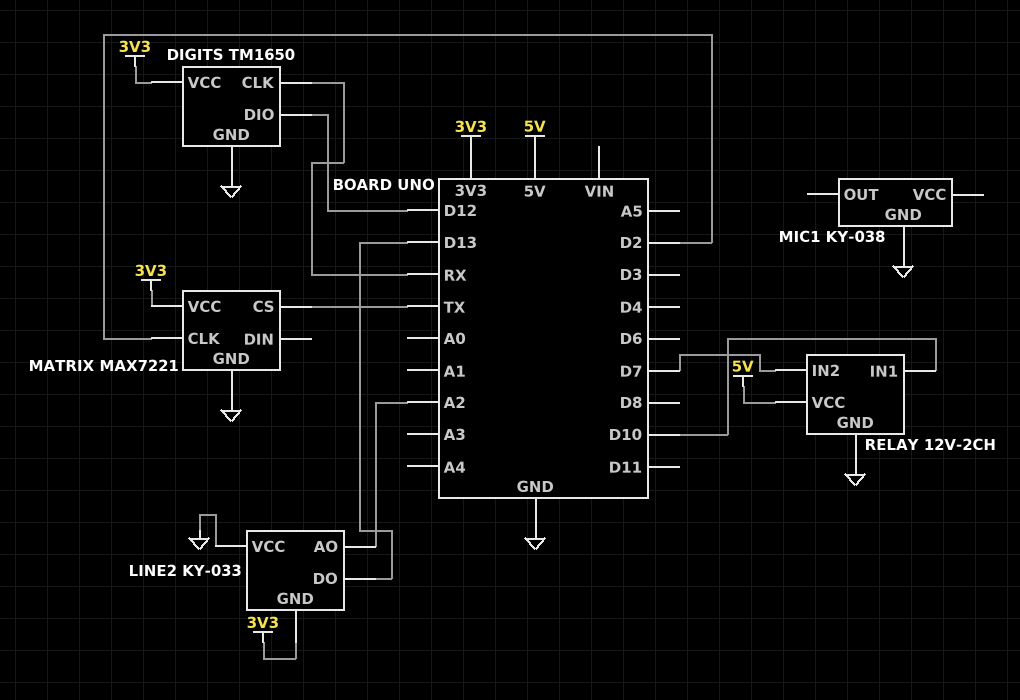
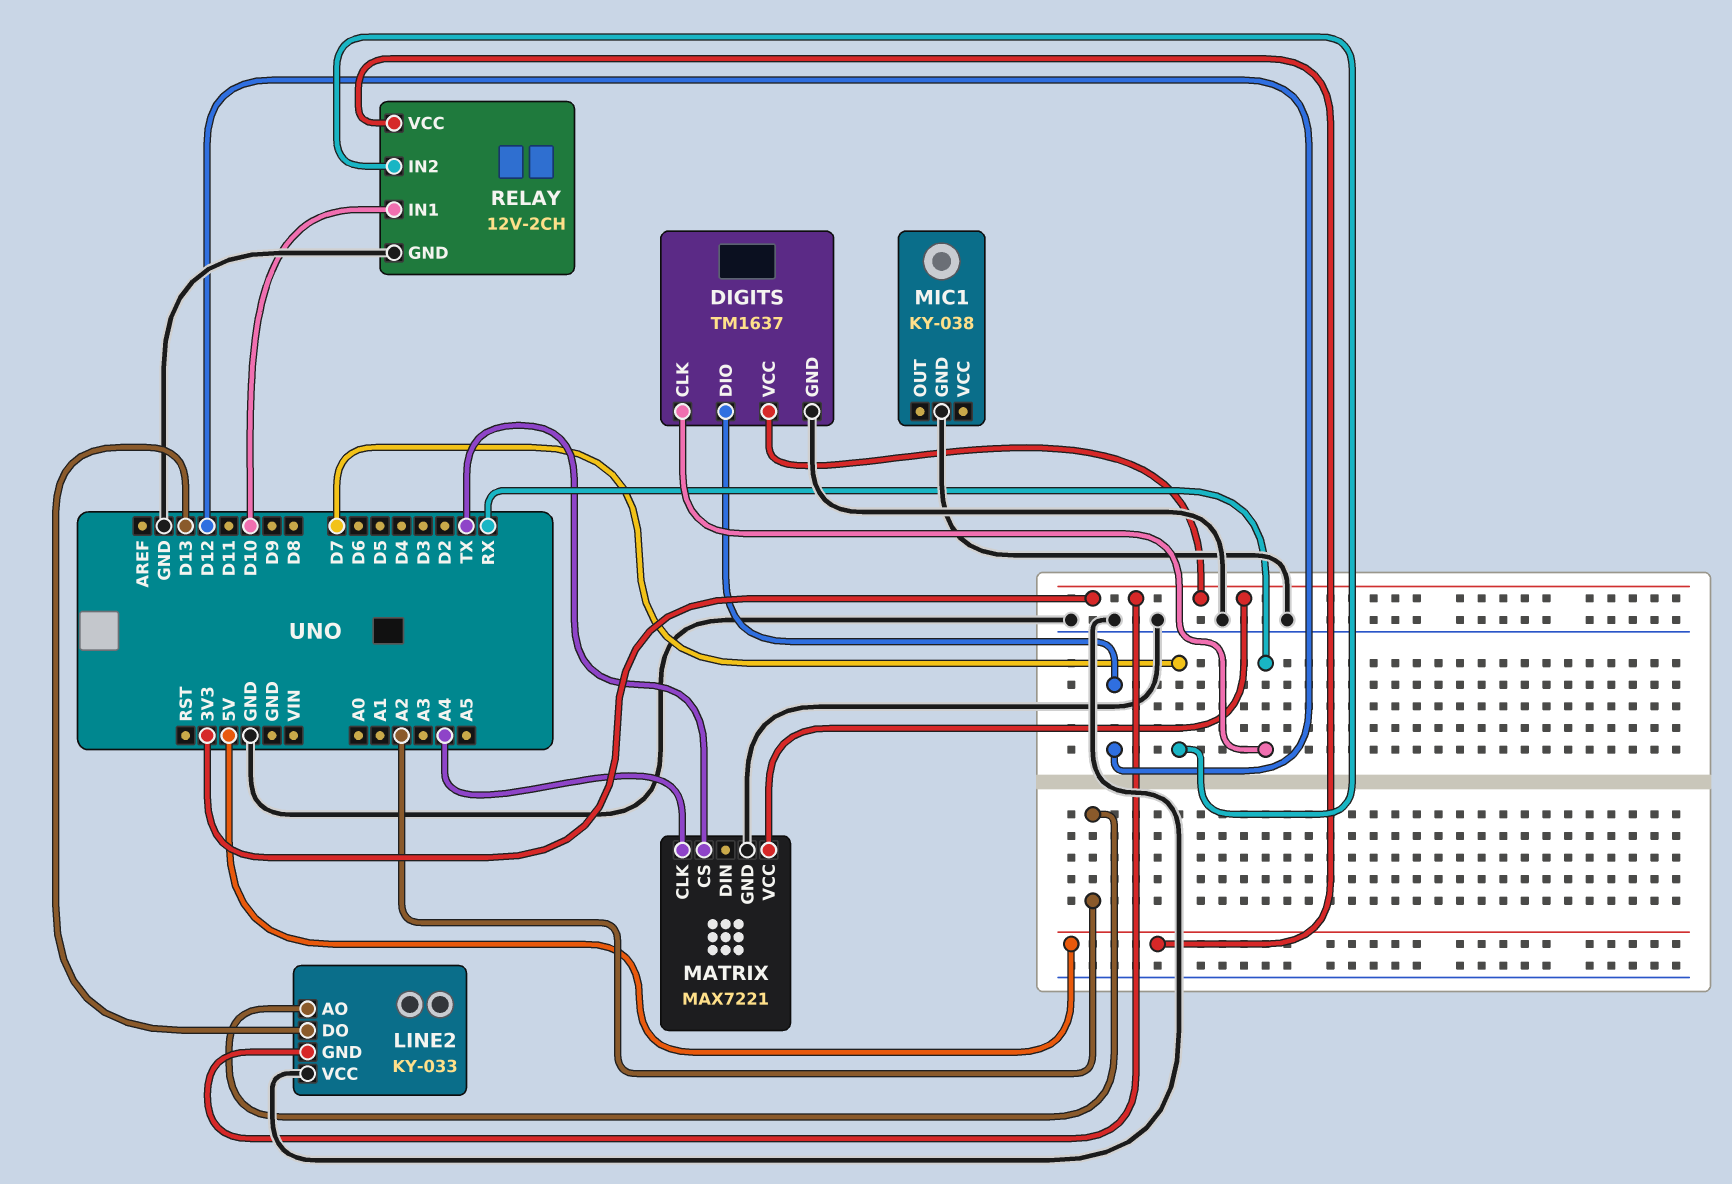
DIGITS: TM1650 -> TM1637
MATRIX pin CLK: D2 -> A4

